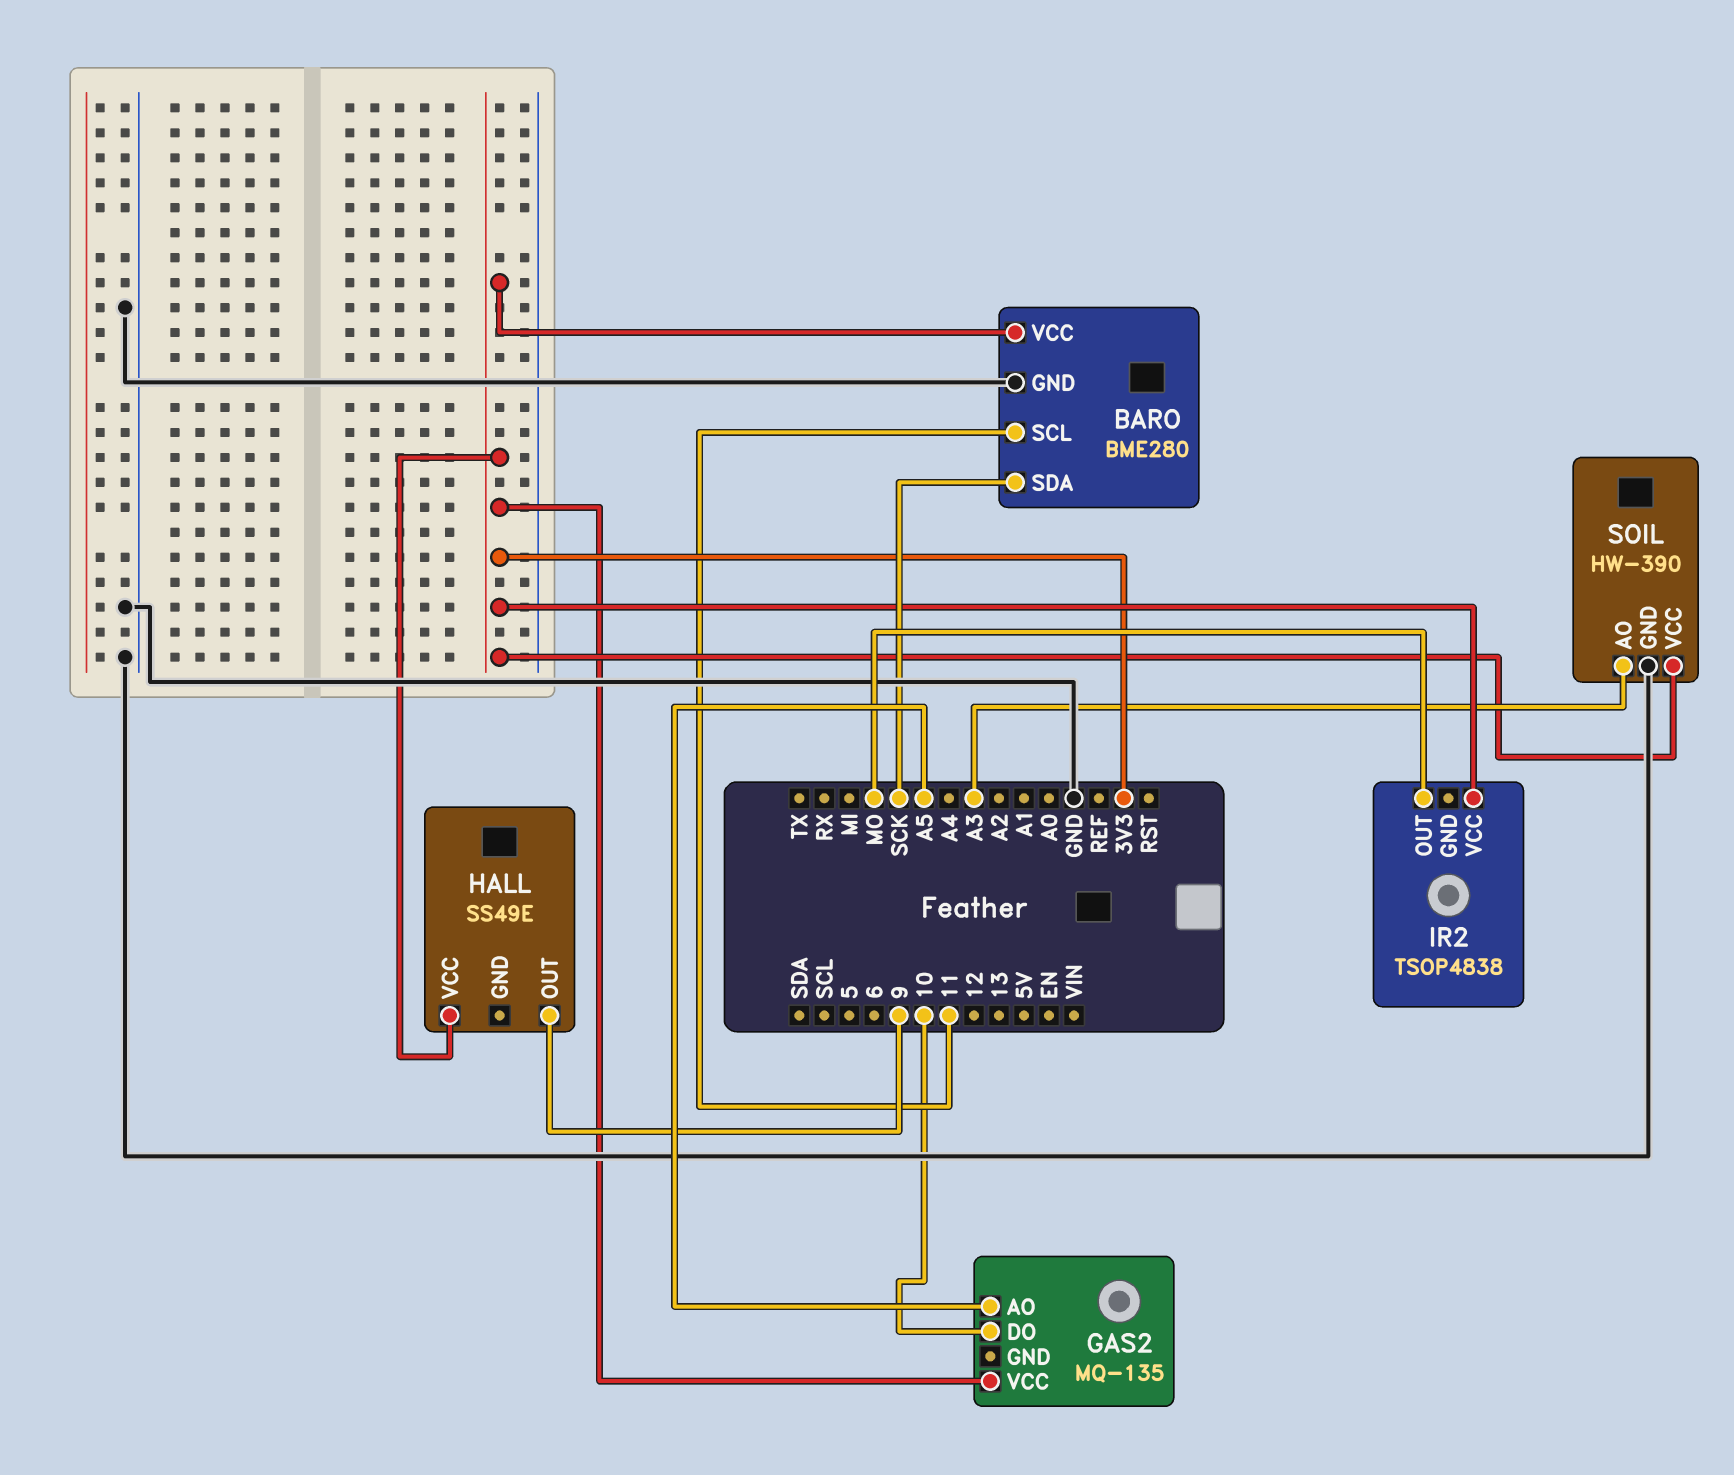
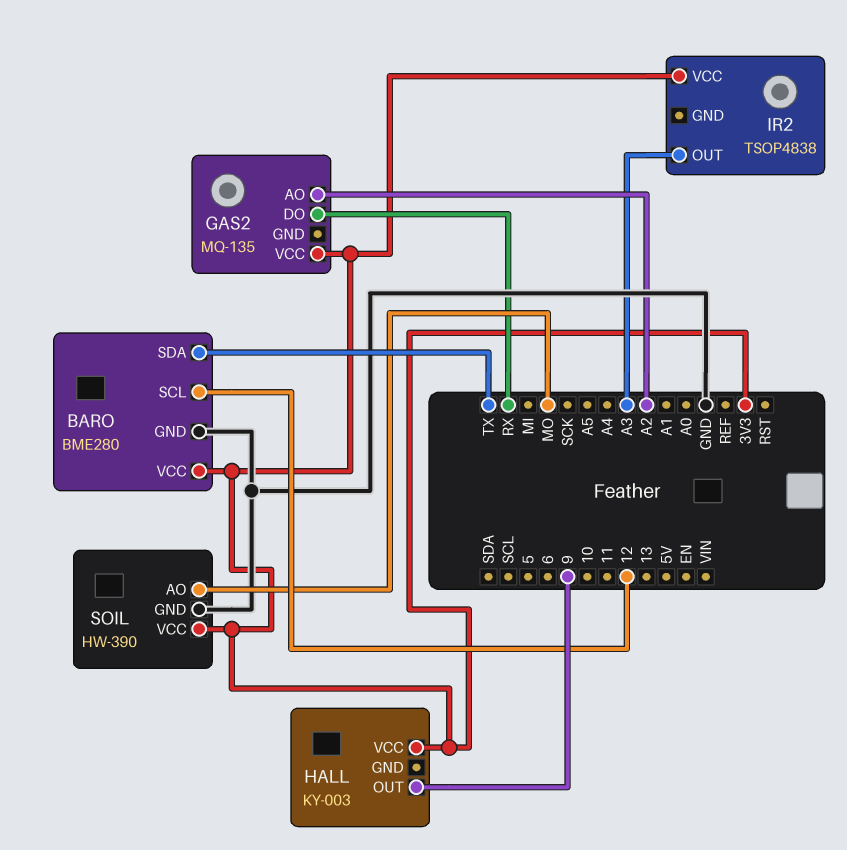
BARO pin SCL: 11 -> 12
BARO pin SDA: SCK -> TX
GAS2 pin AO: A5 -> A2
GAS2 pin DO: 10 -> RX
HALL: SS49E -> KY-003
IR2 pin OUT: MO -> A3
SOIL pin AO: A3 -> MO

